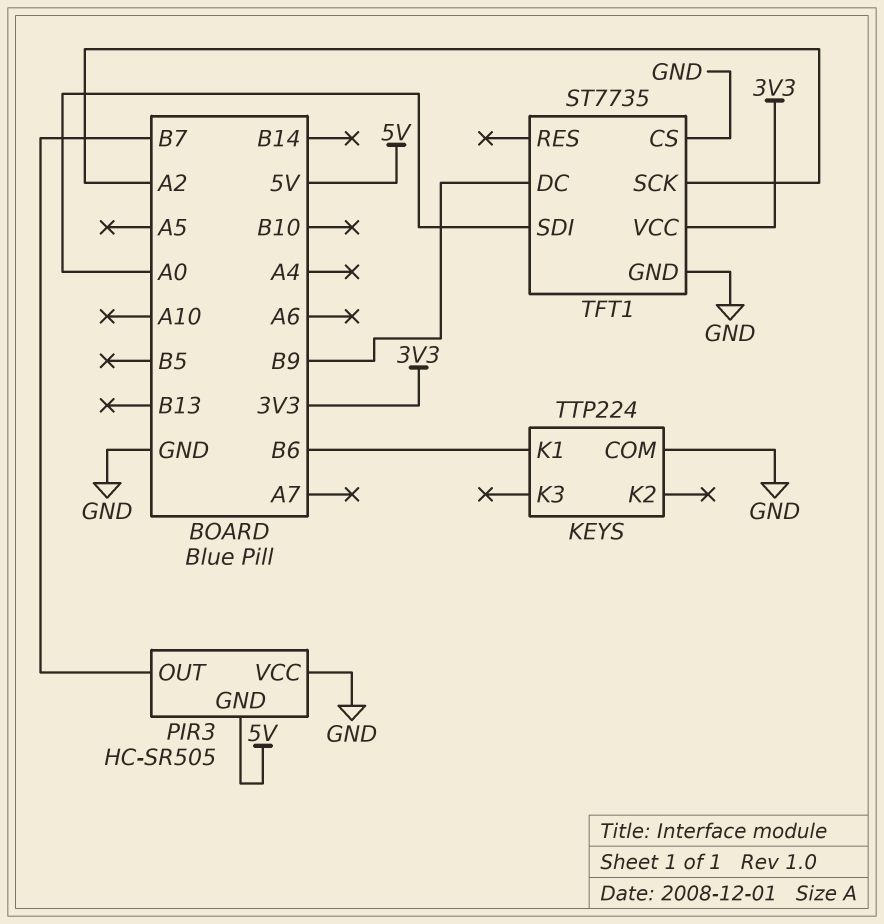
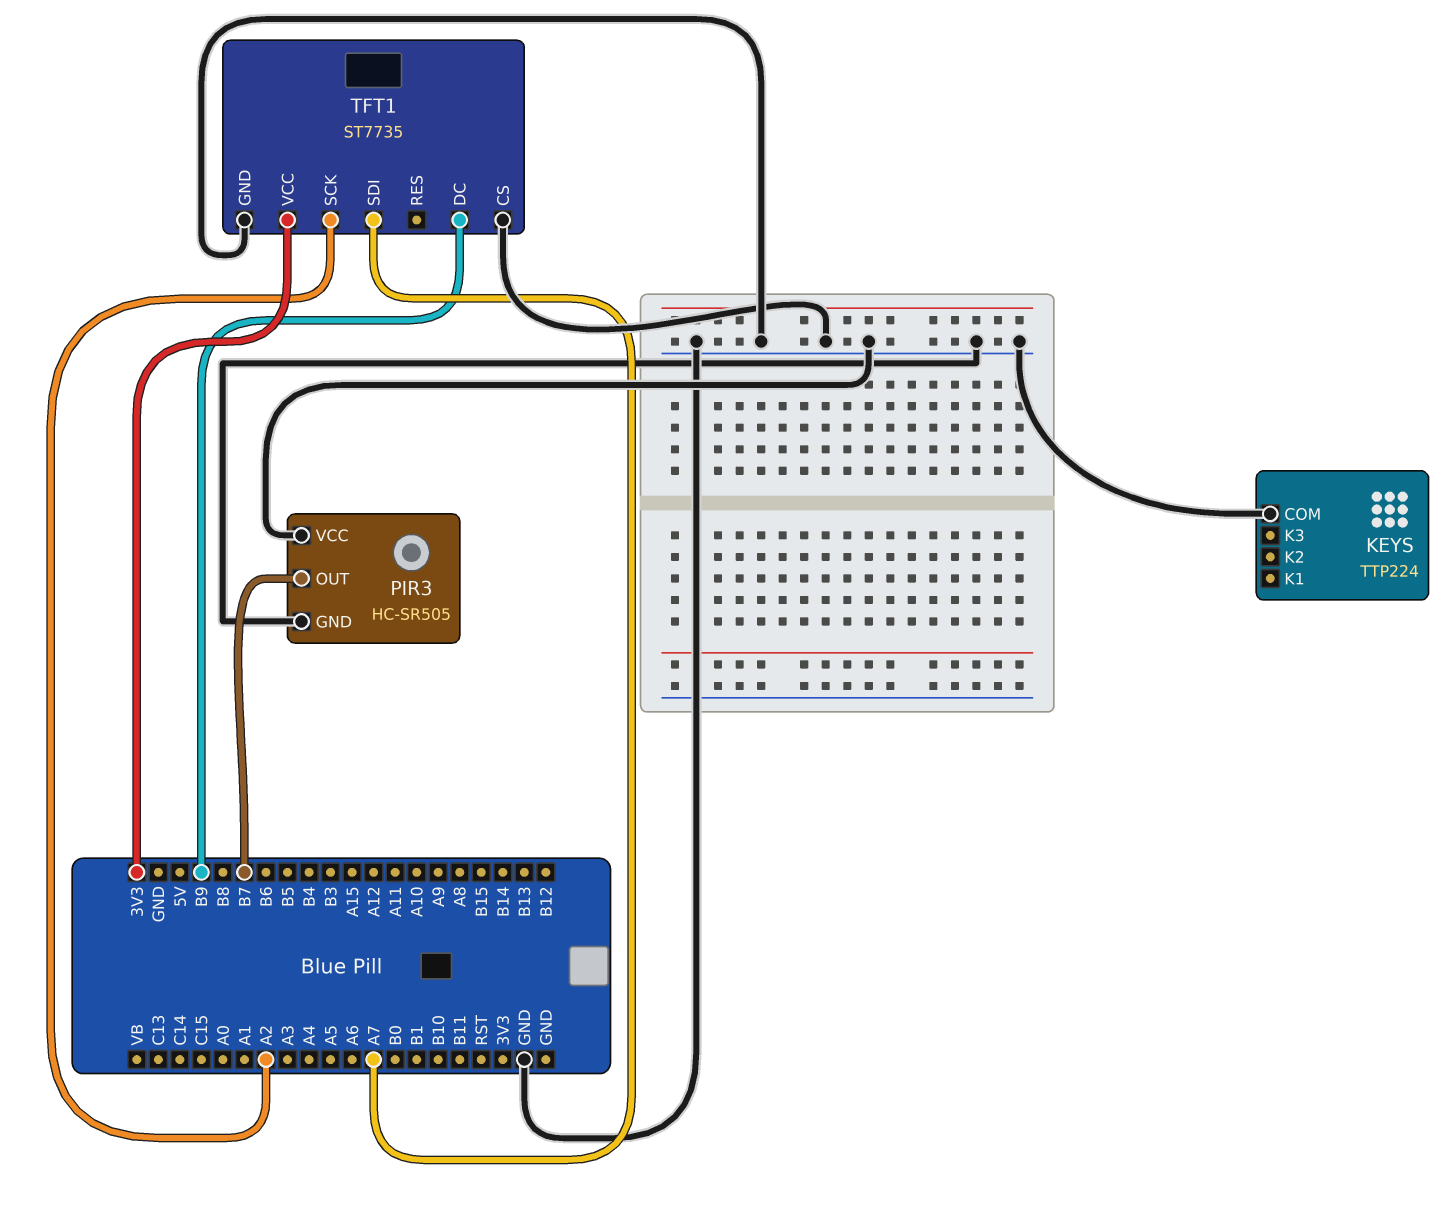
KEYS pin K1: B6 -> none
PIR3 pin GND: 5V -> GND
TFT1 pin SDI: A0 -> A7

